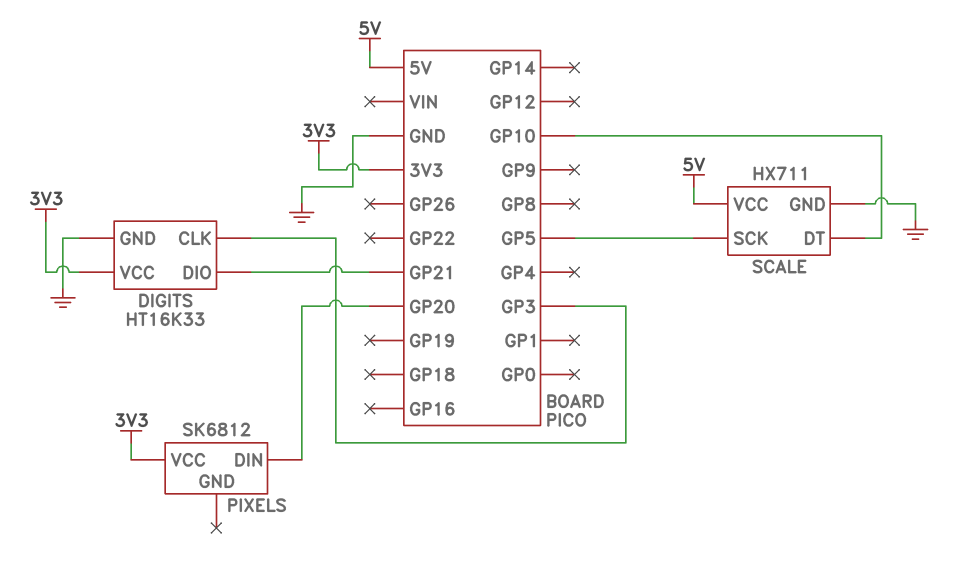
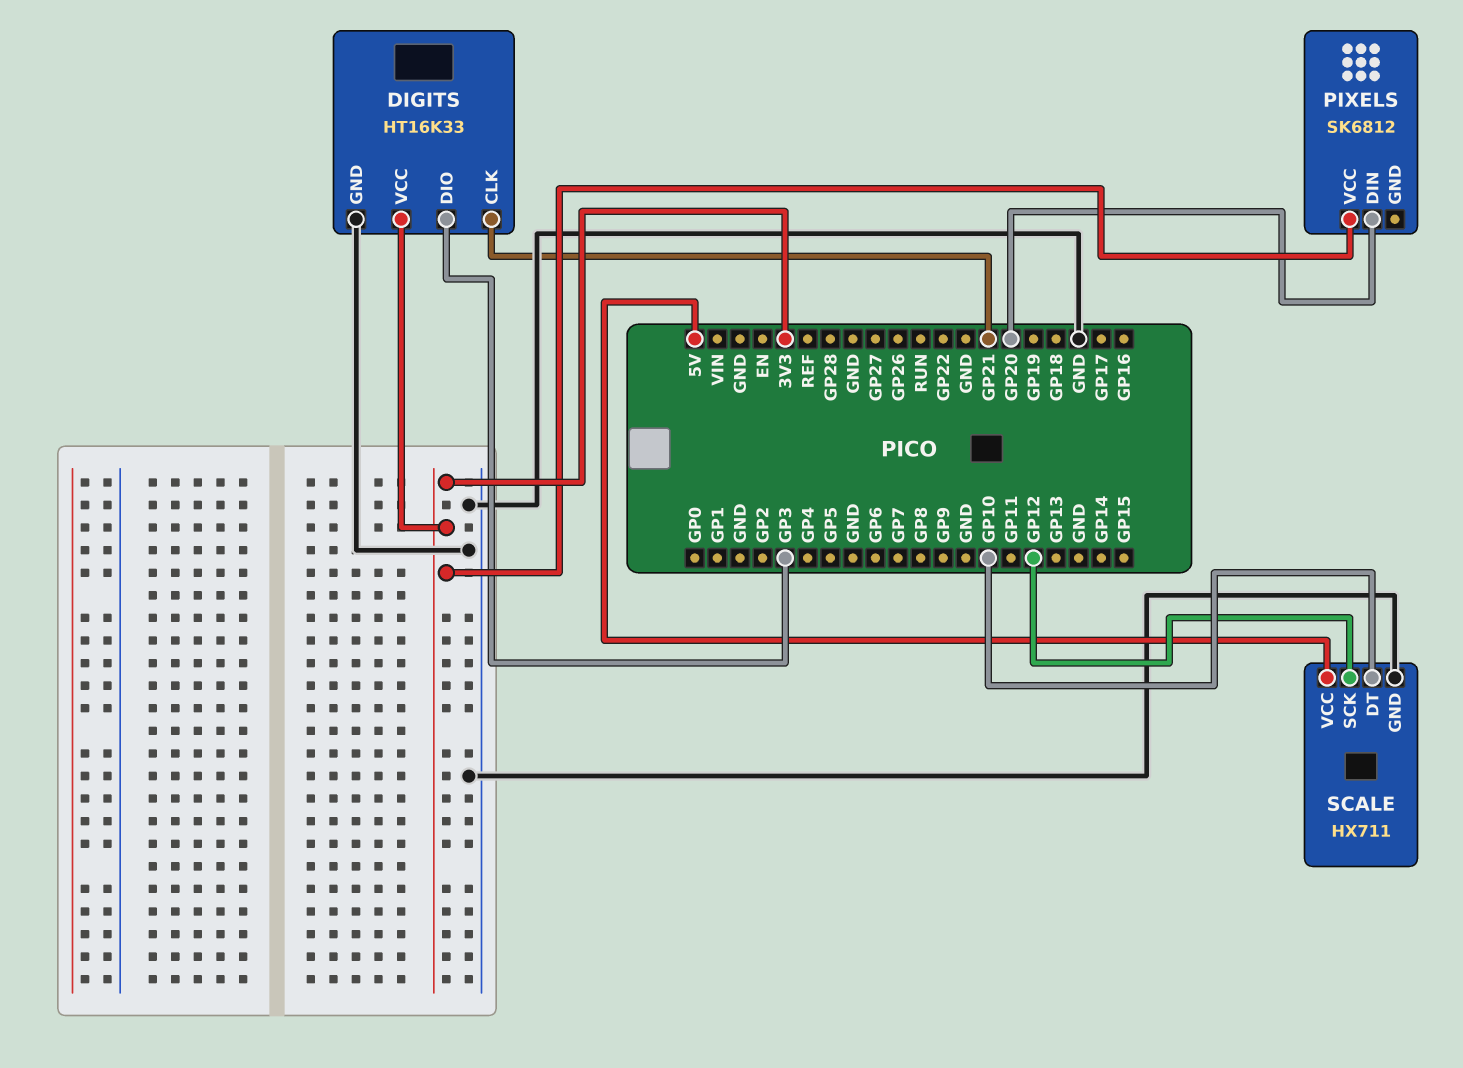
DIGITS pin CLK: GP3 -> GP21
DIGITS pin DIO: GP21 -> GP3
SCALE pin SCK: GP5 -> GP12

